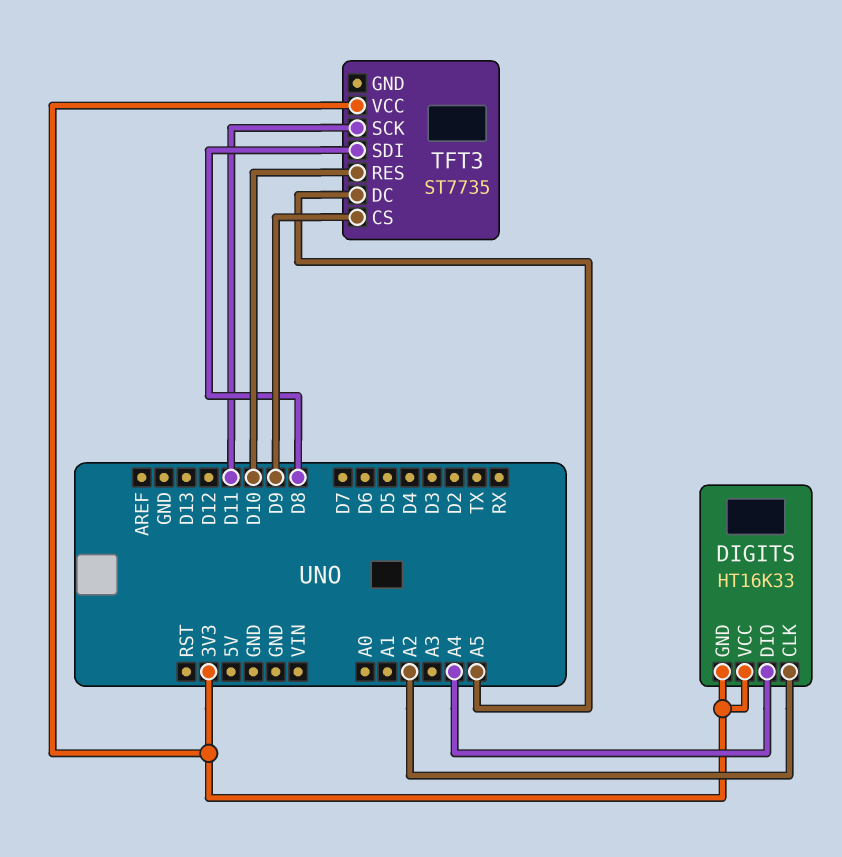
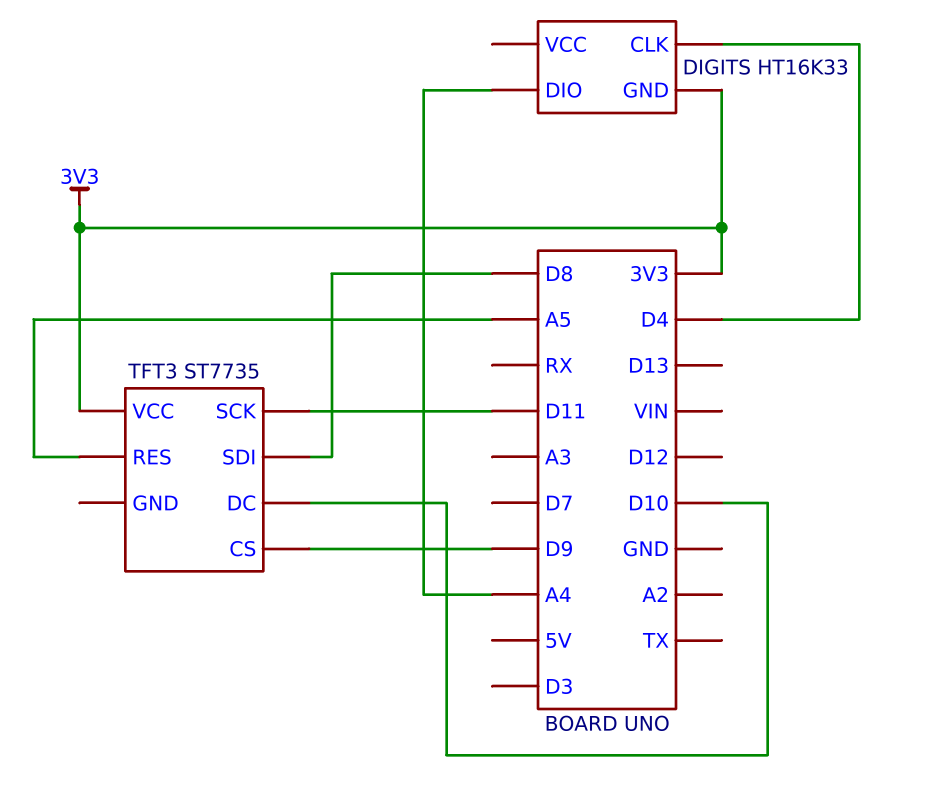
DIGITS pin CLK: A2 -> D4
DIGITS pin VCC: 3V3 -> none
TFT3 pin DC: A5 -> D10
TFT3 pin RES: D10 -> A5

